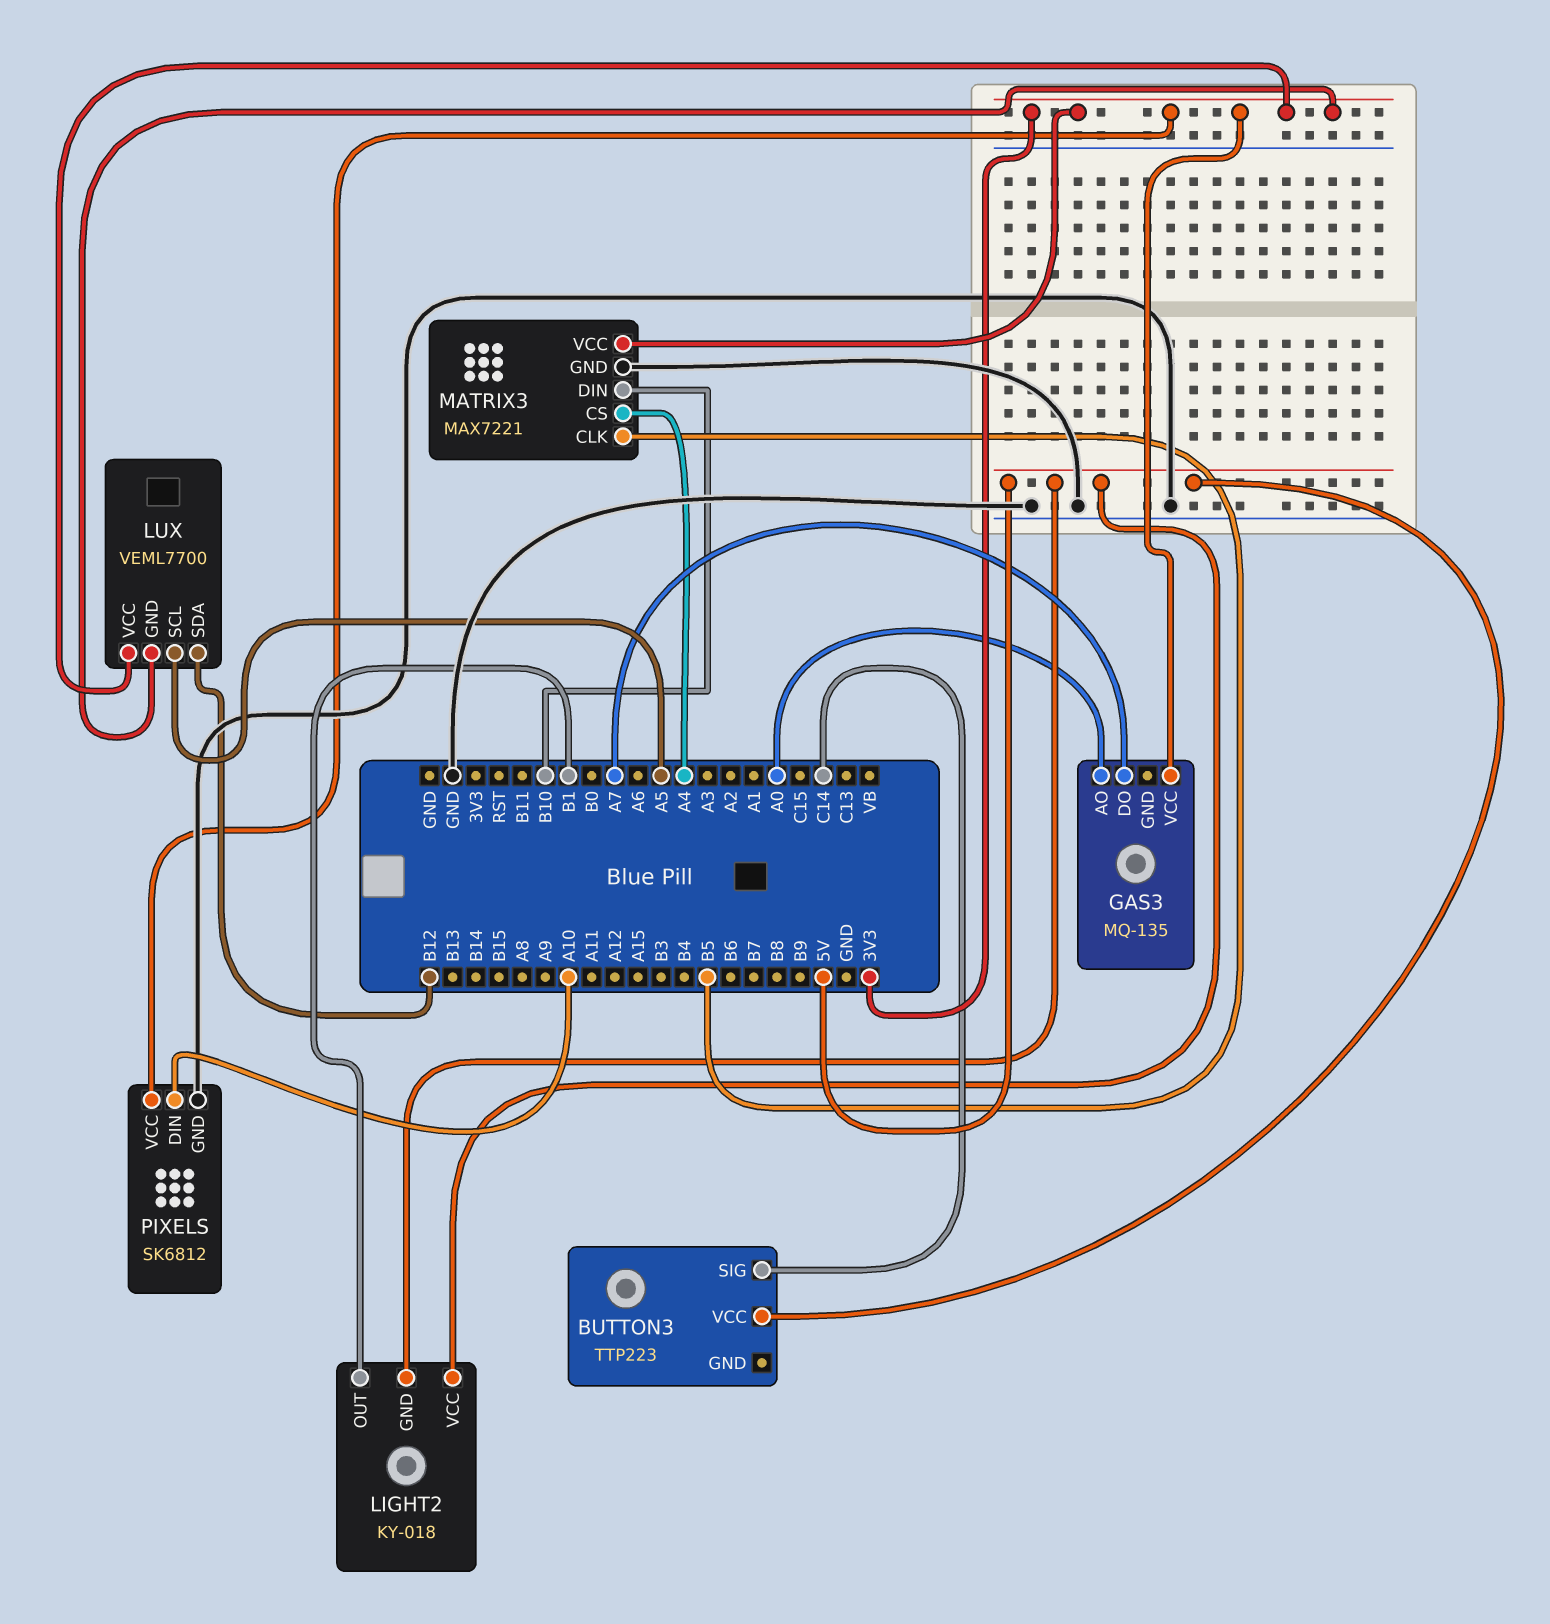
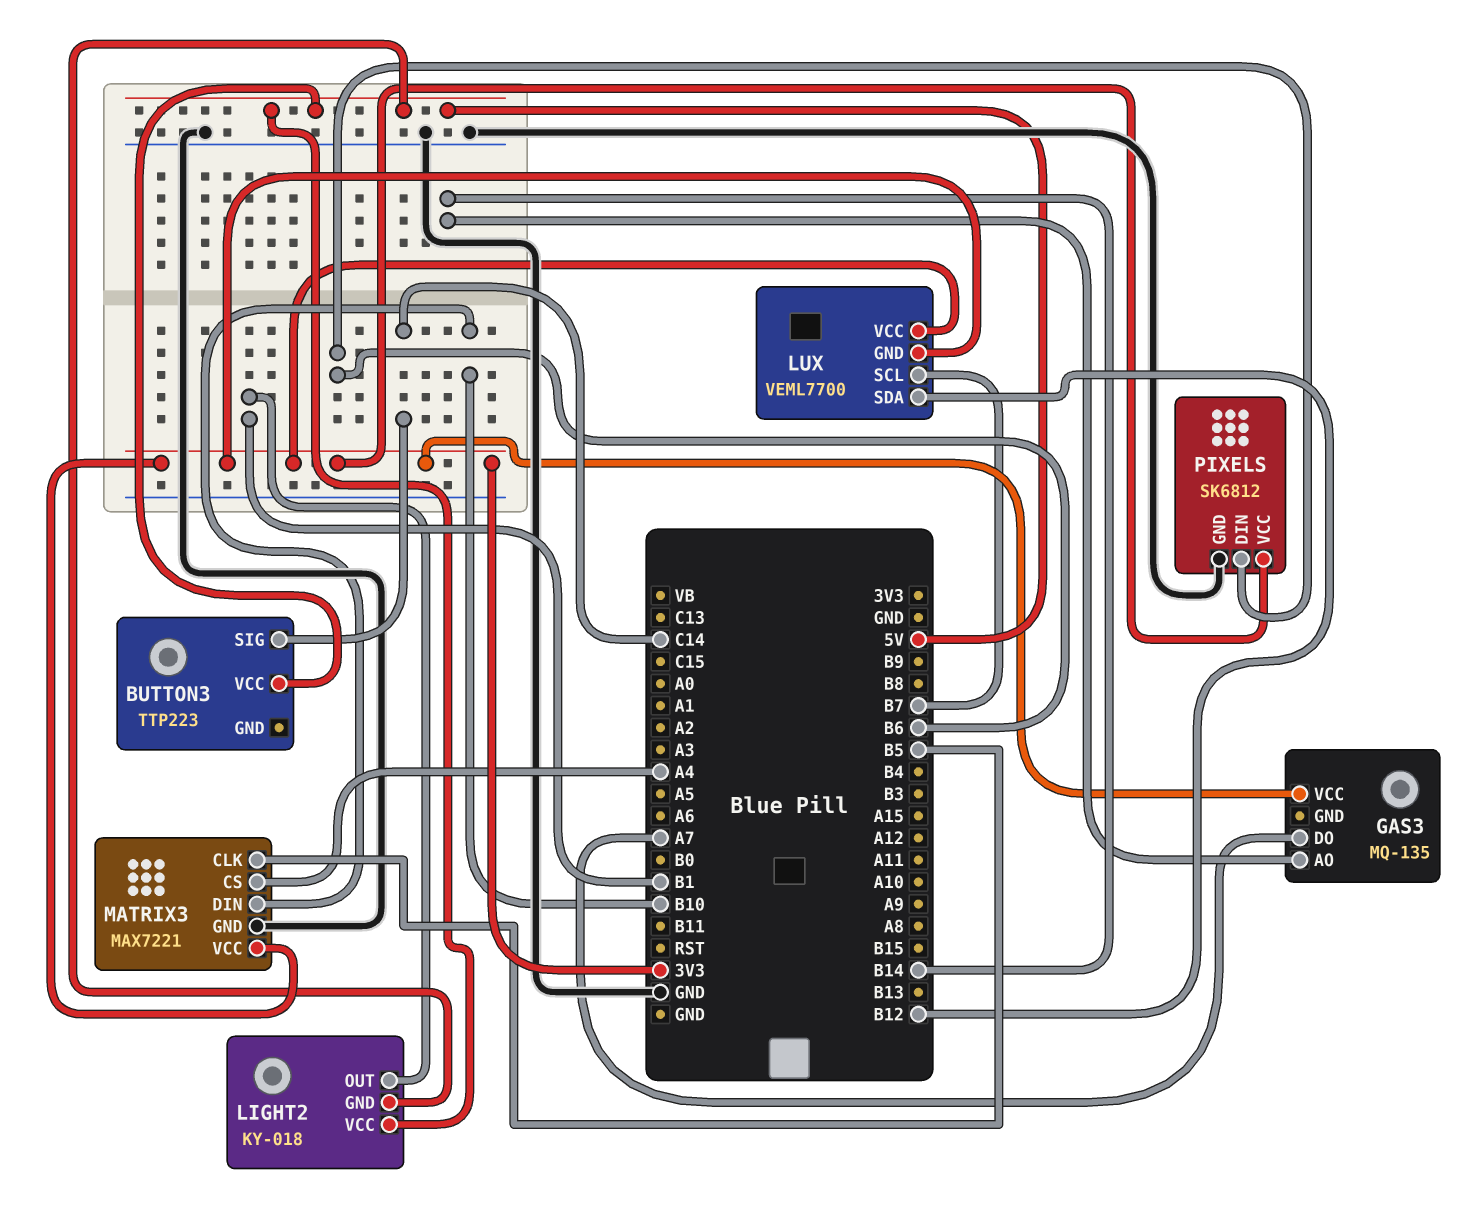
GAS3 pin AO: A0 -> B14
LUX pin SCL: A5 -> B7
PIXELS pin DIN: A10 -> B6

